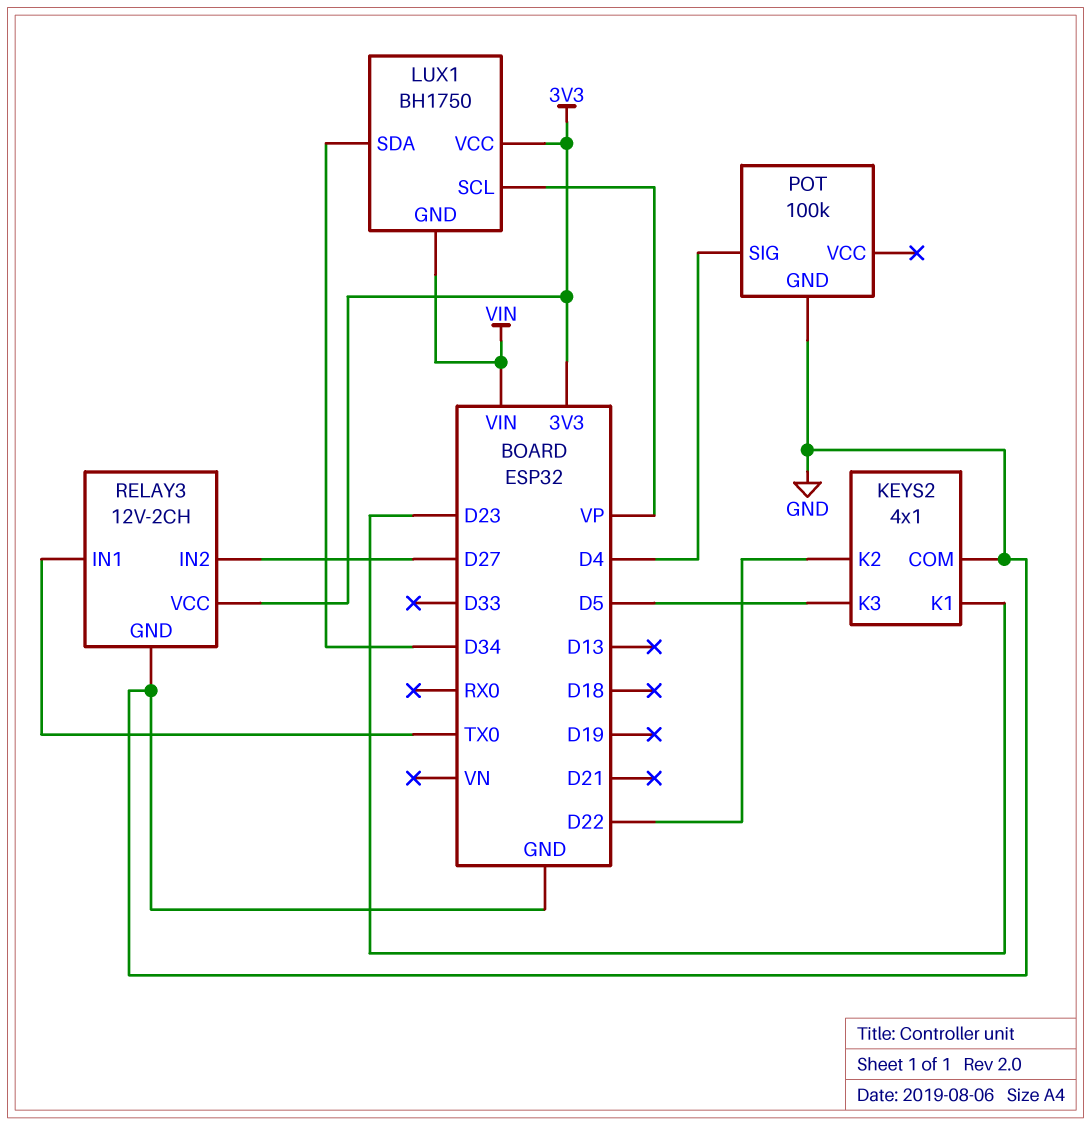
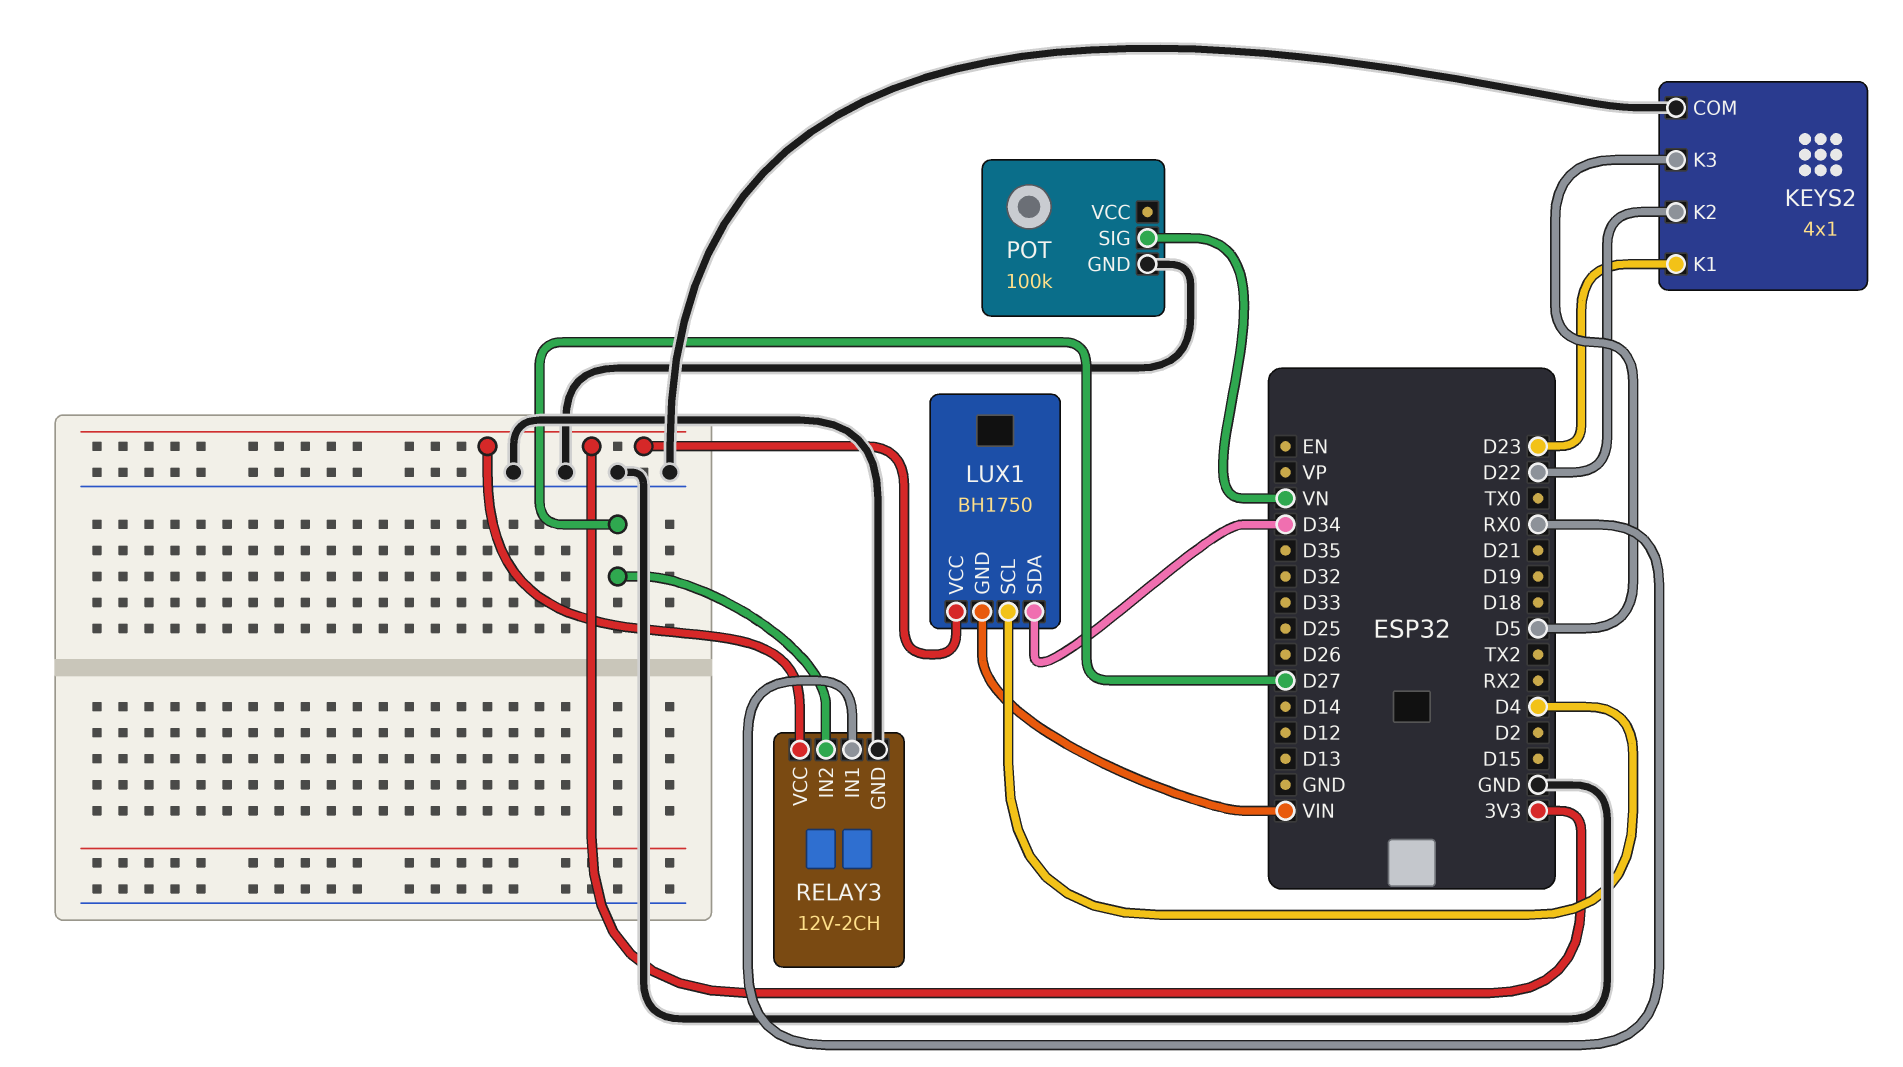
LUX1 pin SCL: VP -> D4
POT pin SIG: D4 -> VN
RELAY3 pin IN1: TX0 -> RX0

